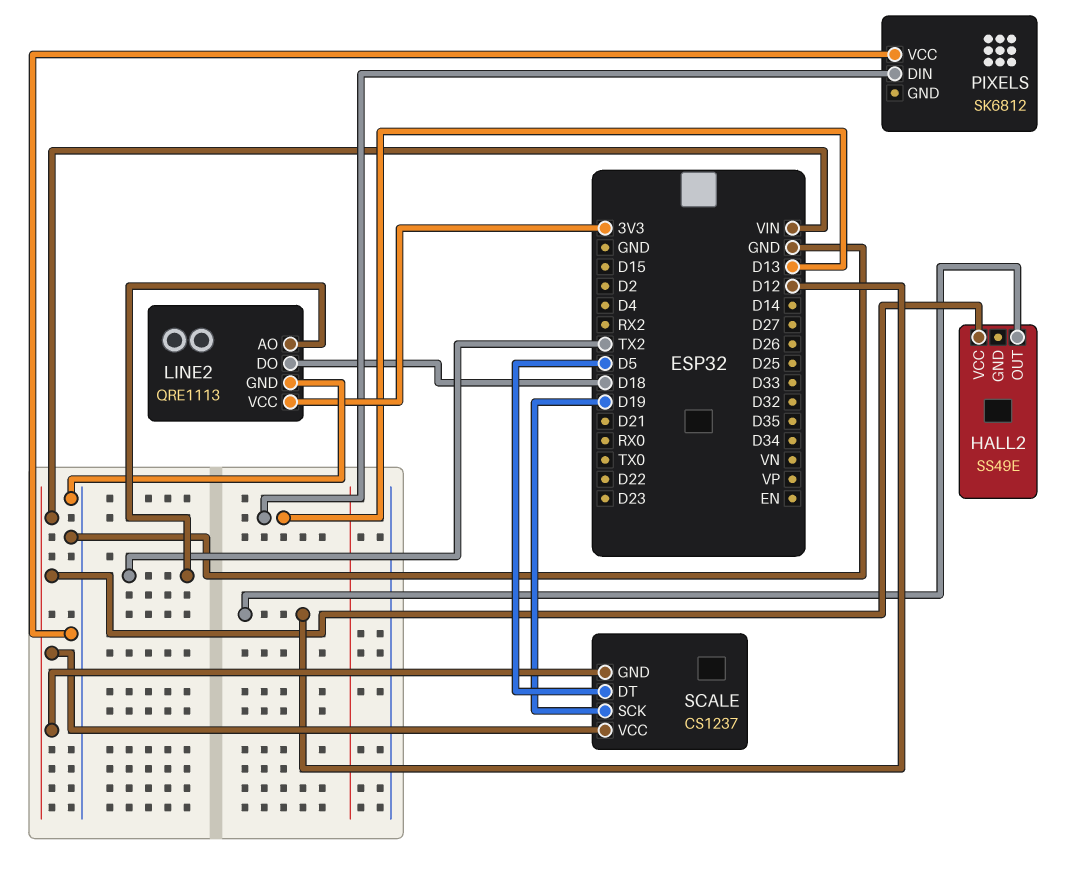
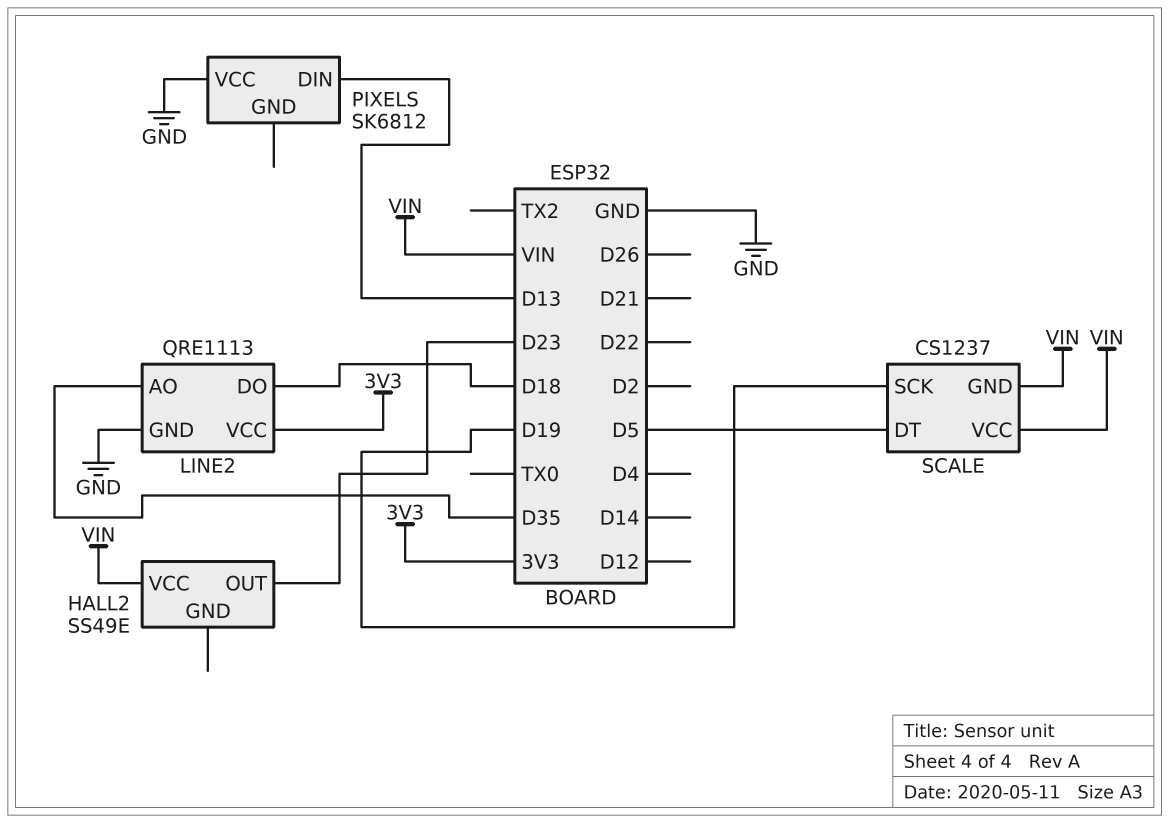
HALL2 pin OUT: D12 -> D23
LINE2 pin AO: TX2 -> D35

